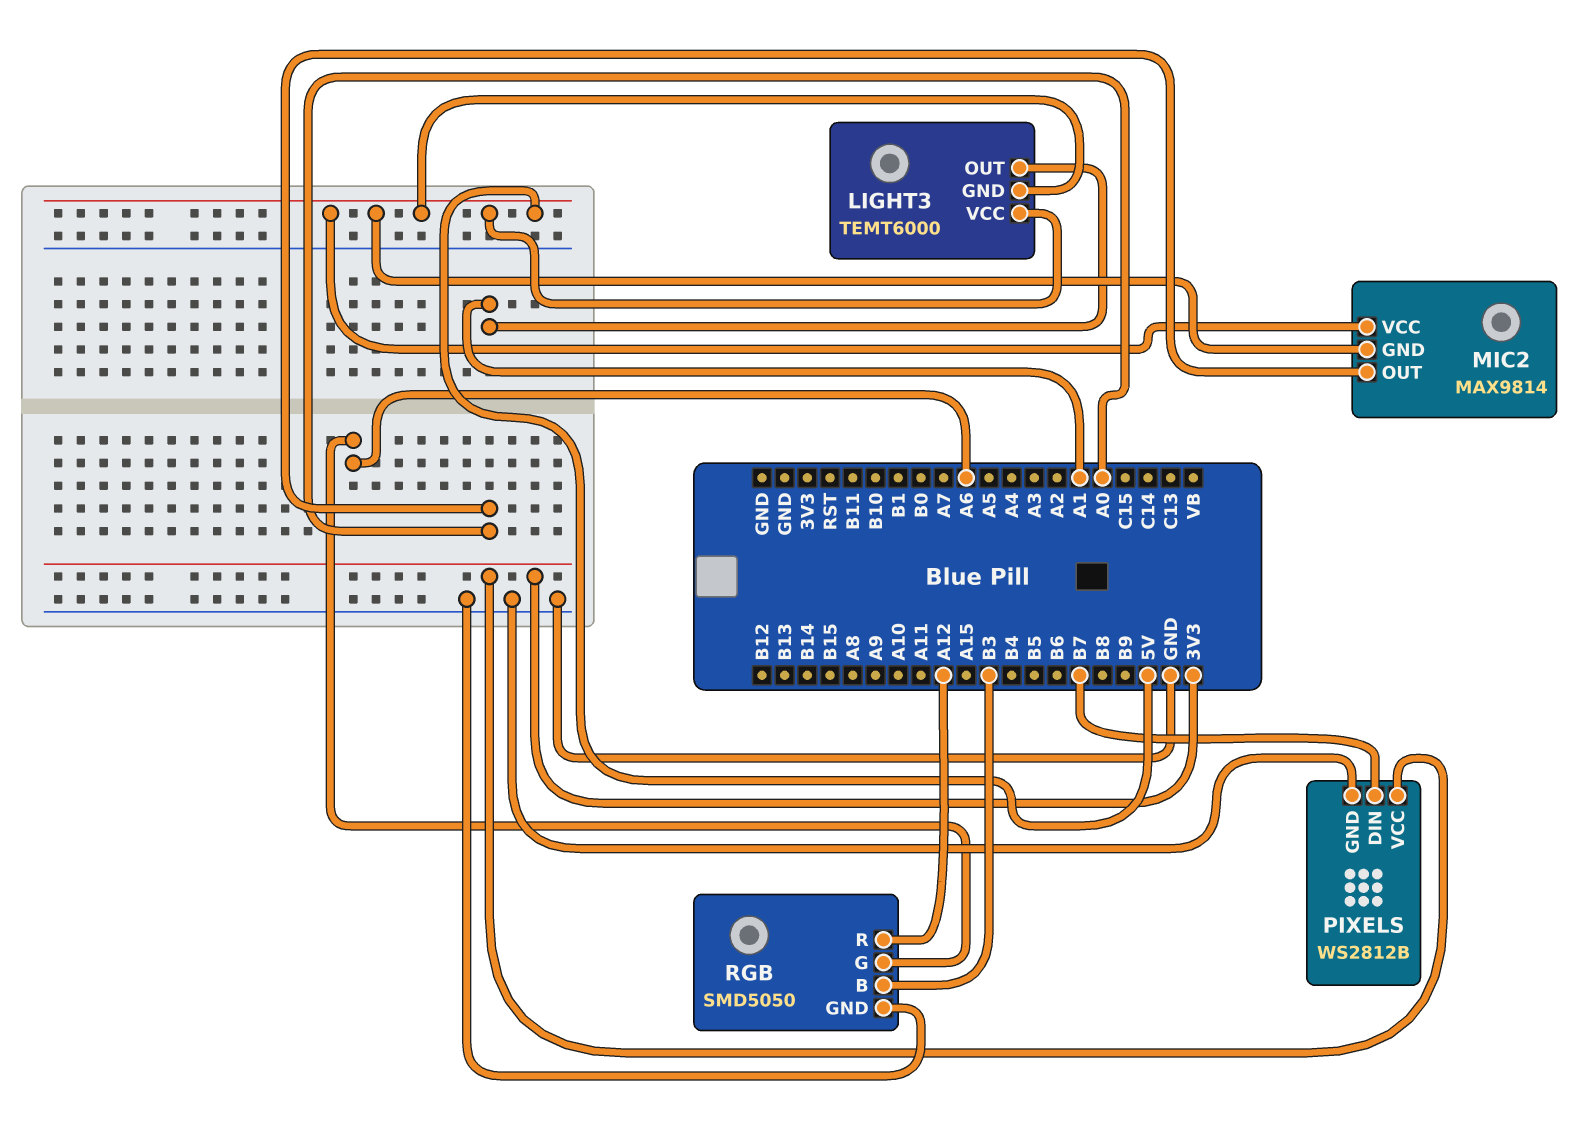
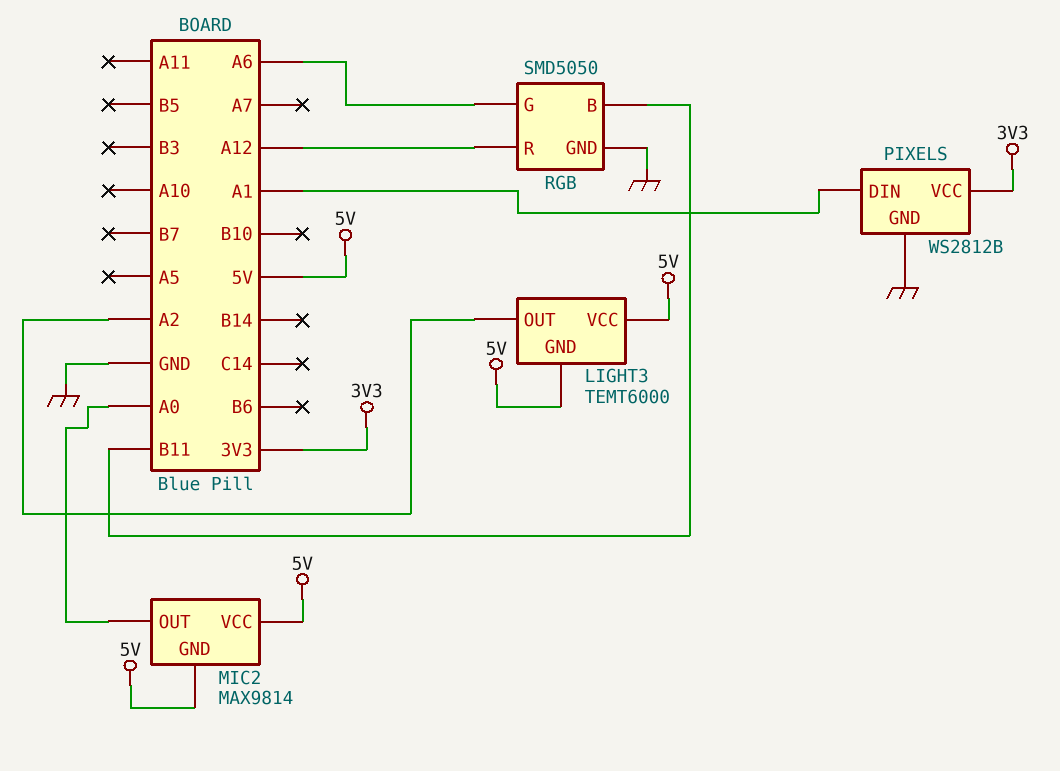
LIGHT3 pin OUT: A1 -> A2
PIXELS pin DIN: B7 -> A1
RGB pin B: B3 -> B11

